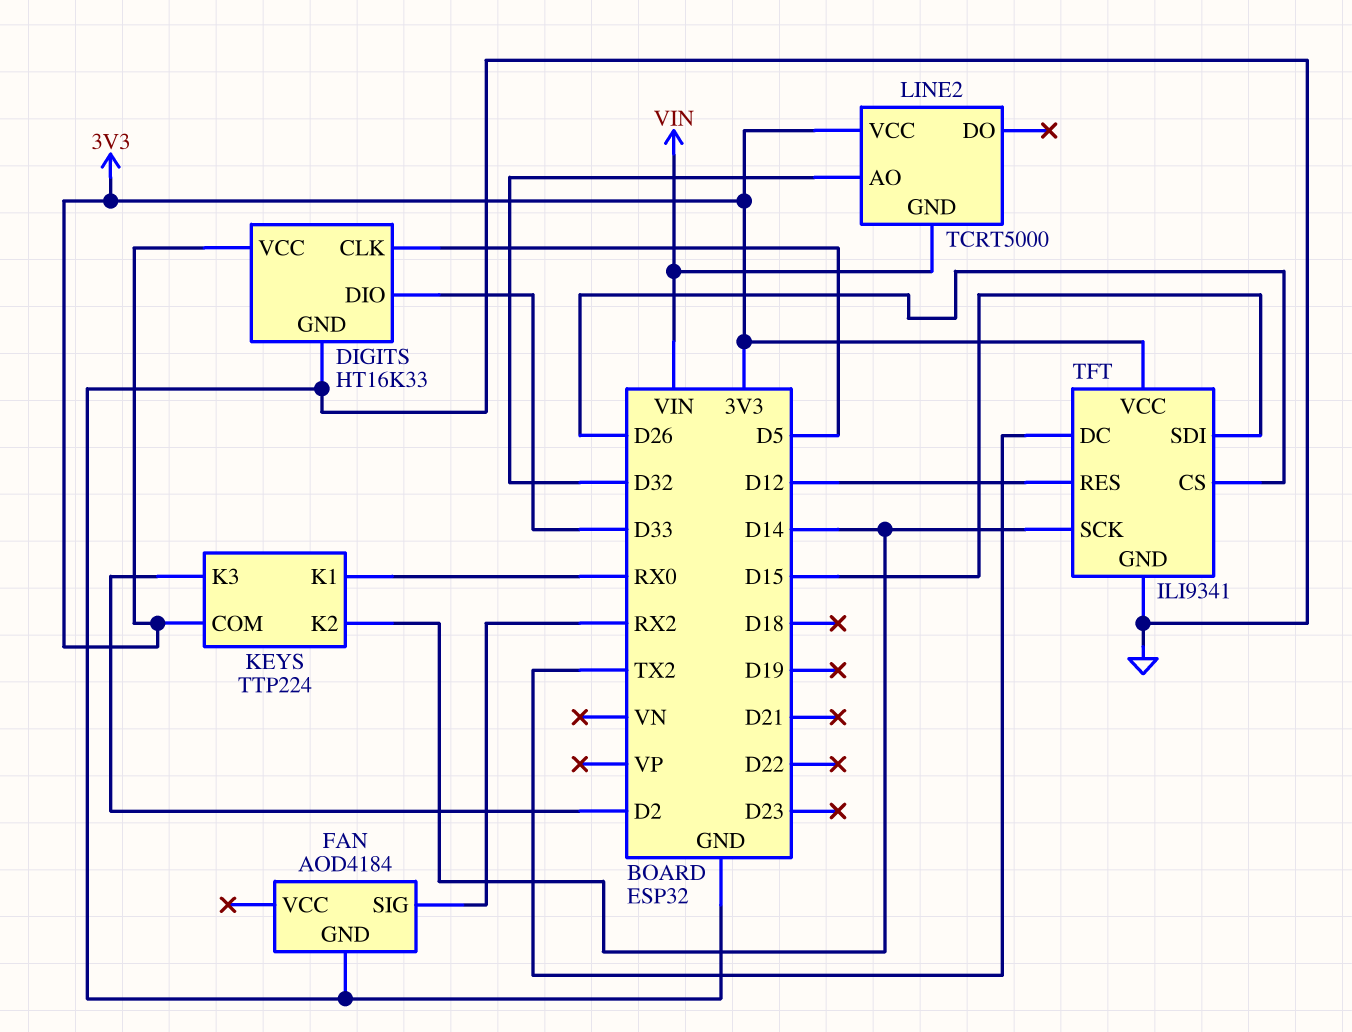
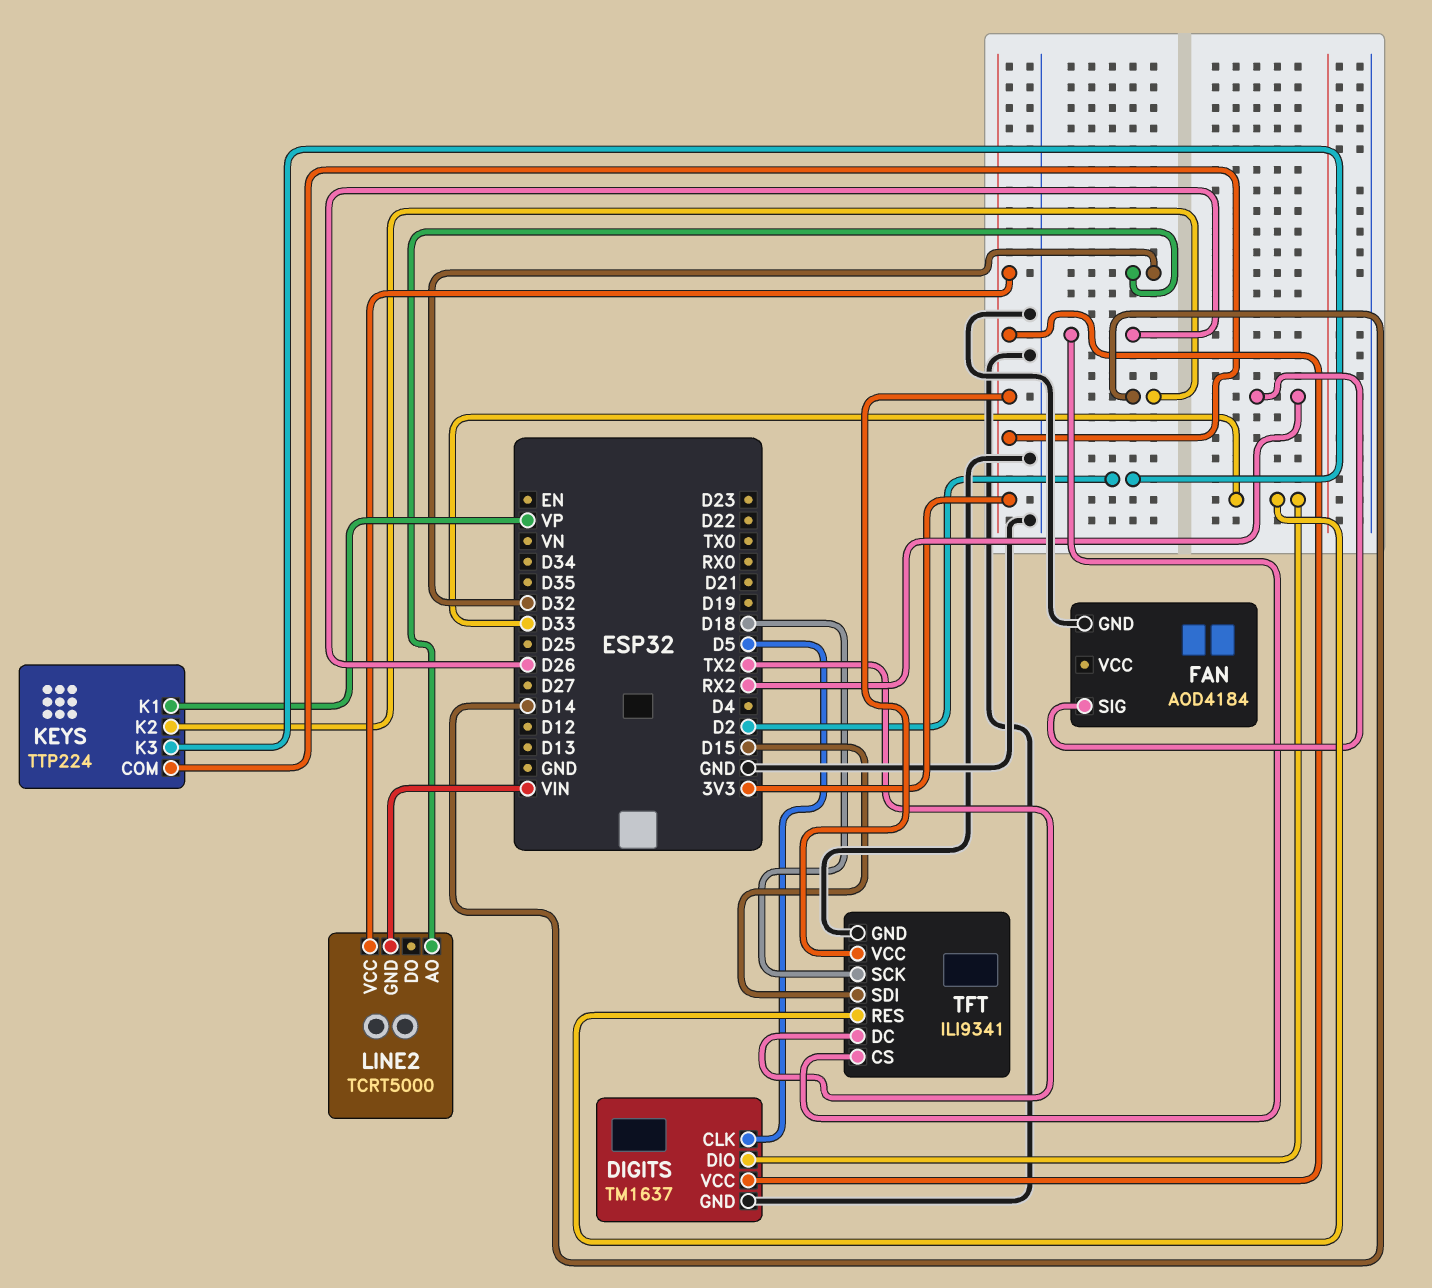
DIGITS: HT16K33 -> TM1637
KEYS pin K1: RX0 -> VP
TFT pin RES: D12 -> D33
TFT pin SCK: D14 -> D18

